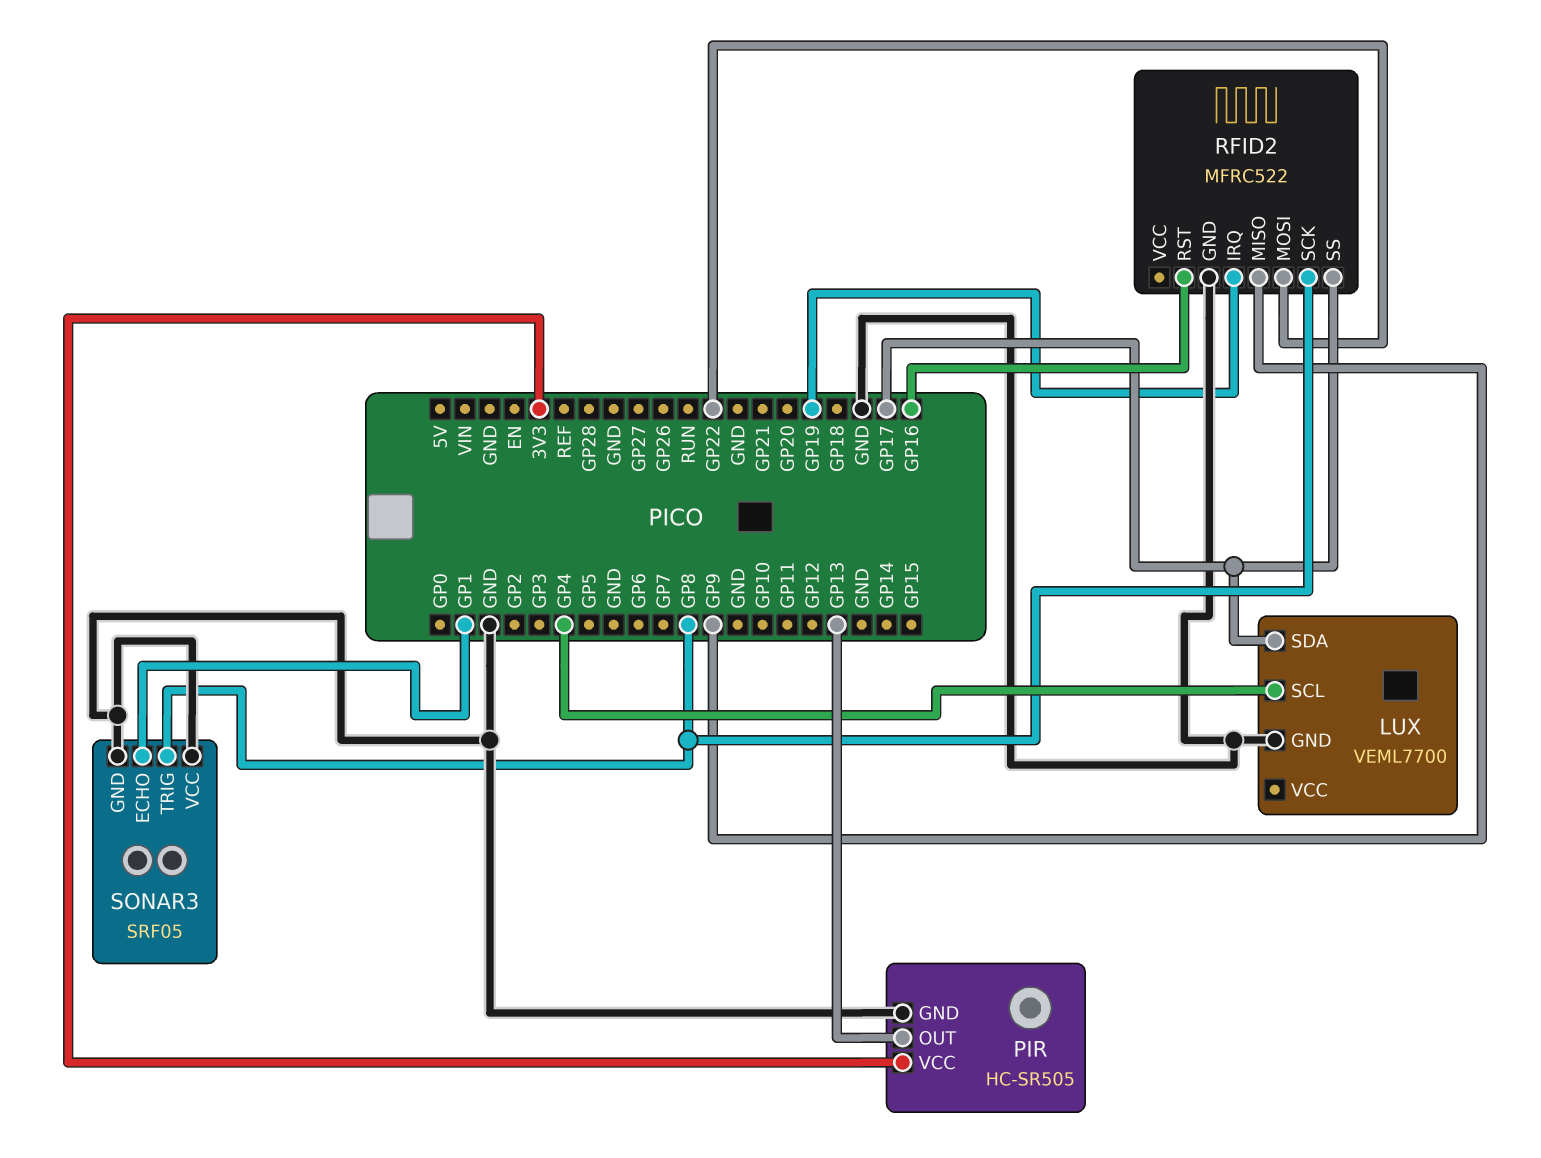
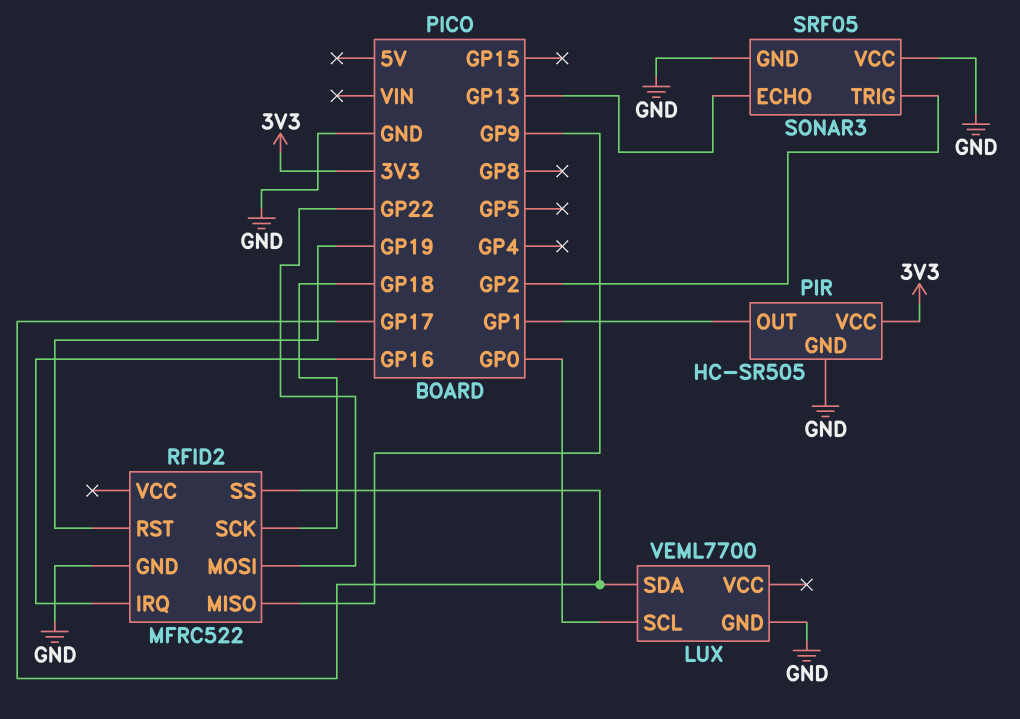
LUX pin SCL: GP4 -> GP0
PIR pin OUT: GP13 -> GP1
RFID2 pin IRQ: GP19 -> GP16
RFID2 pin RST: GP16 -> GP19
RFID2 pin SCK: GP8 -> GP18
SONAR3 pin ECHO: GP1 -> GP13
SONAR3 pin TRIG: GP8 -> GP2

